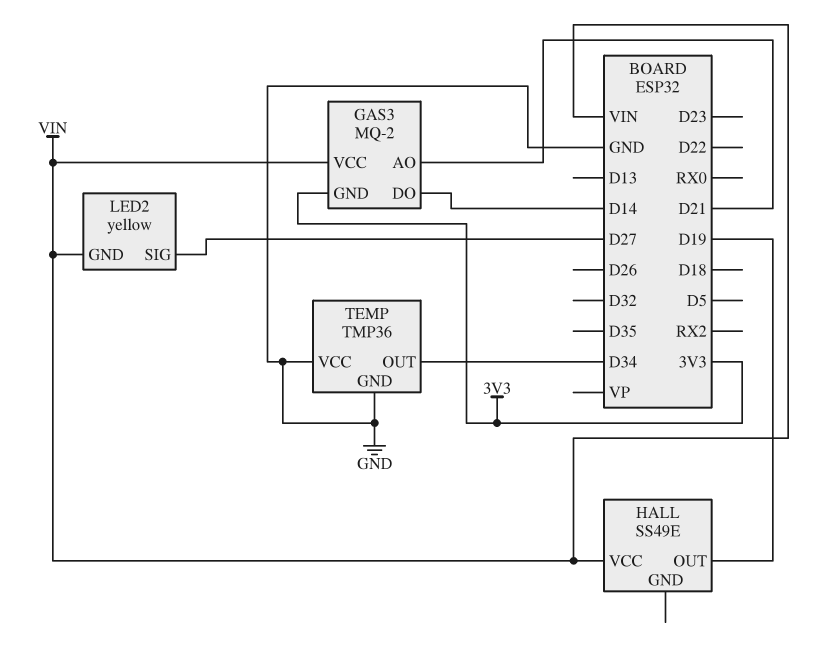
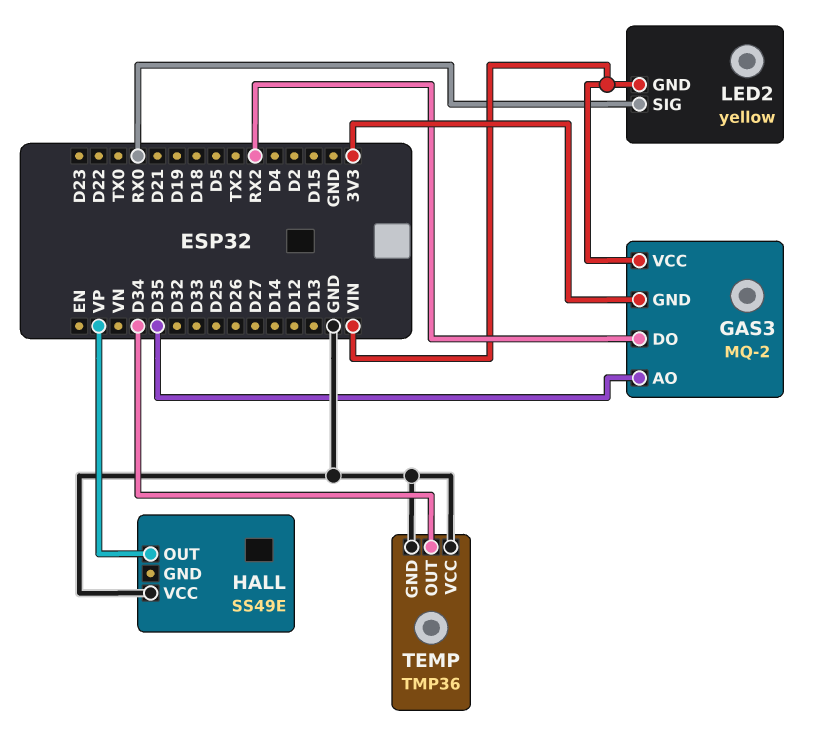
GAS3 pin AO: D21 -> D35
GAS3 pin DO: D14 -> RX2
HALL pin OUT: D19 -> VP
HALL pin VCC: VIN -> GND
LED2 pin SIG: D27 -> RX0

